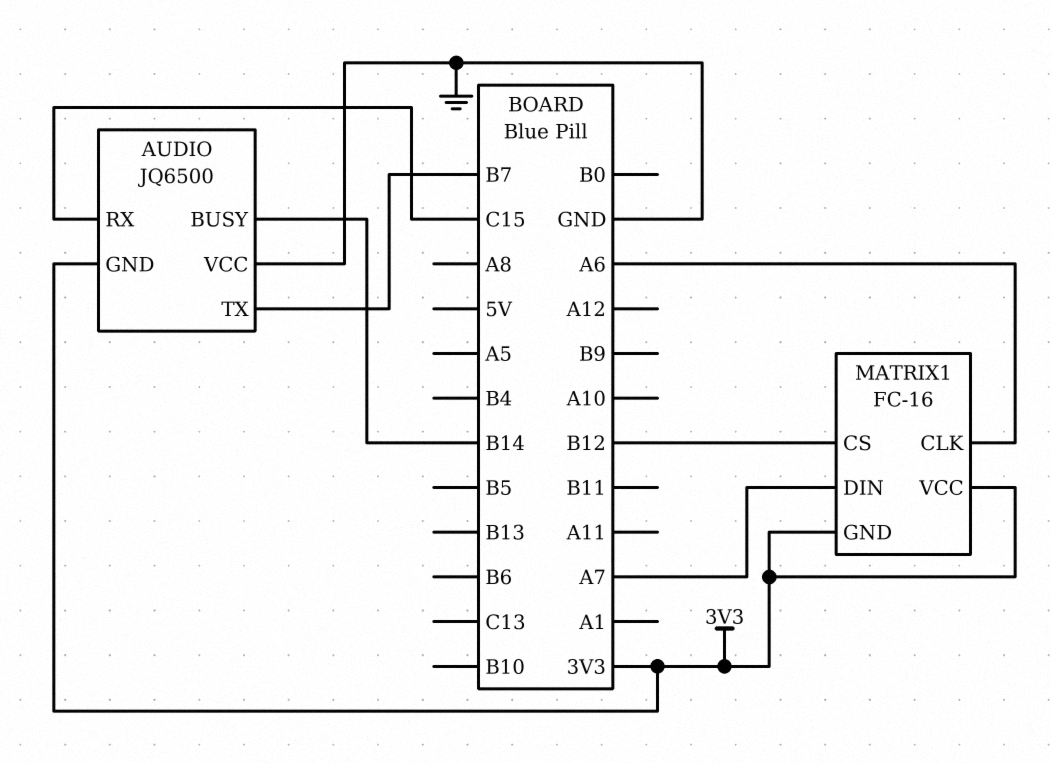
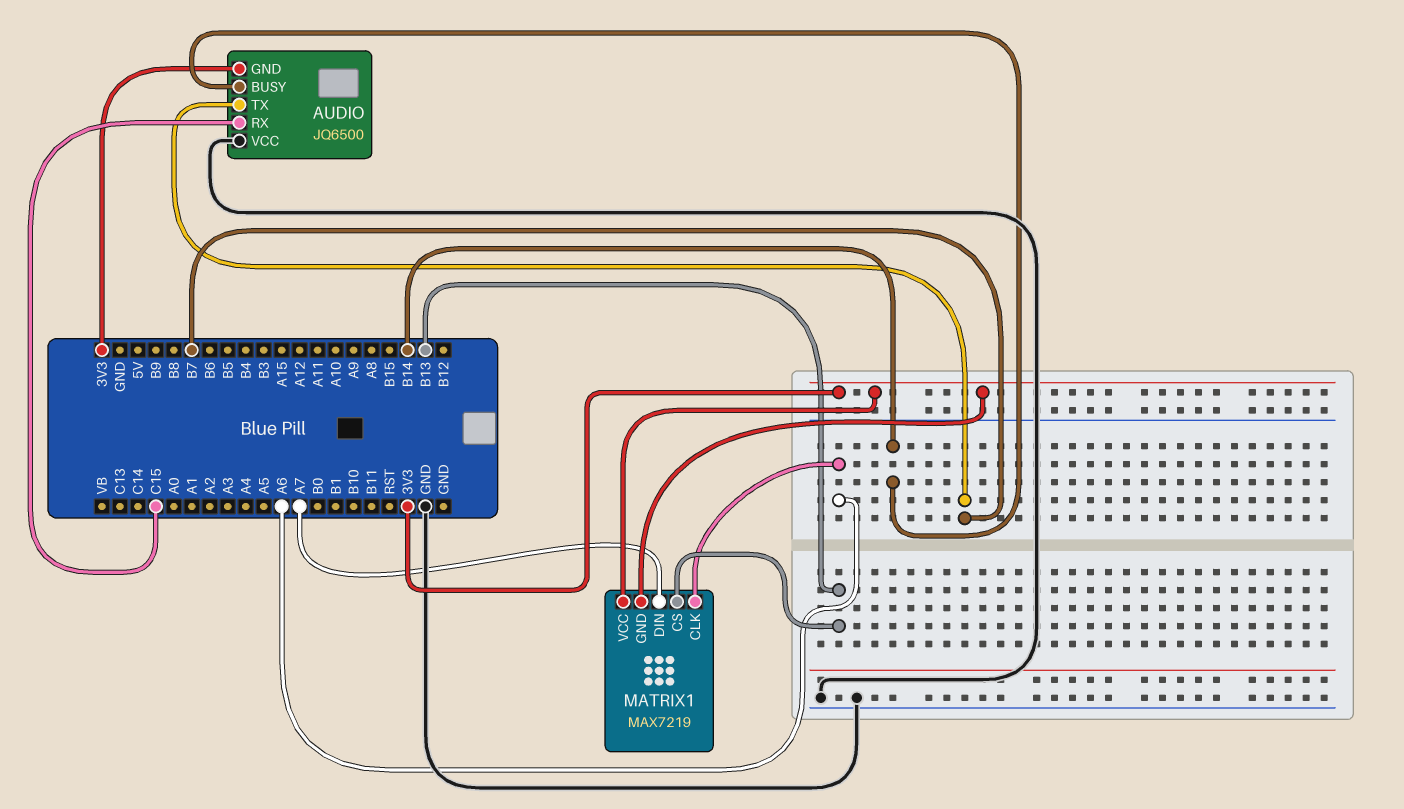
MATRIX1: FC-16 -> MAX7219
MATRIX1 pin CS: B12 -> B13

